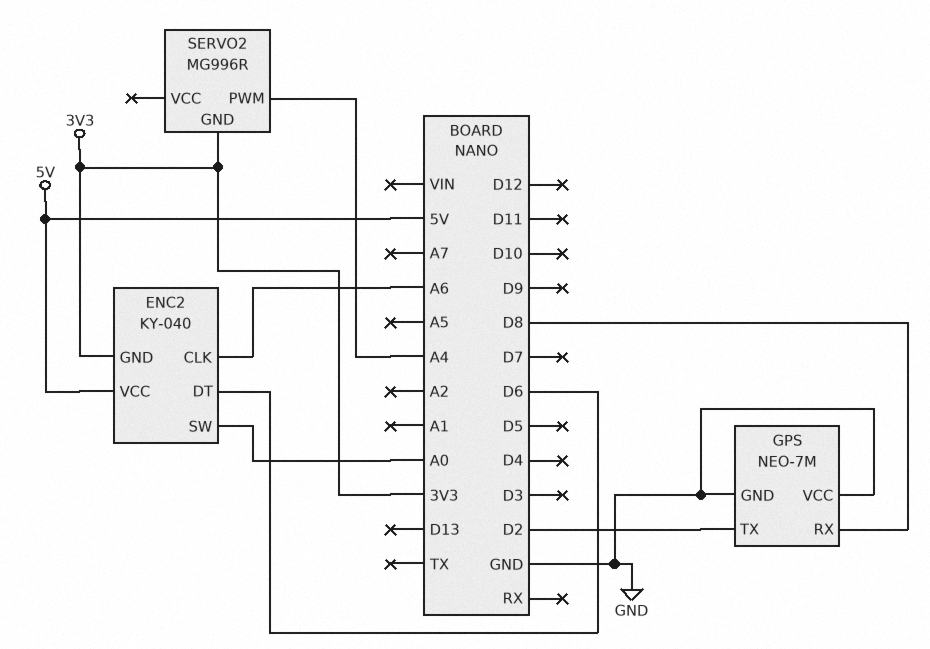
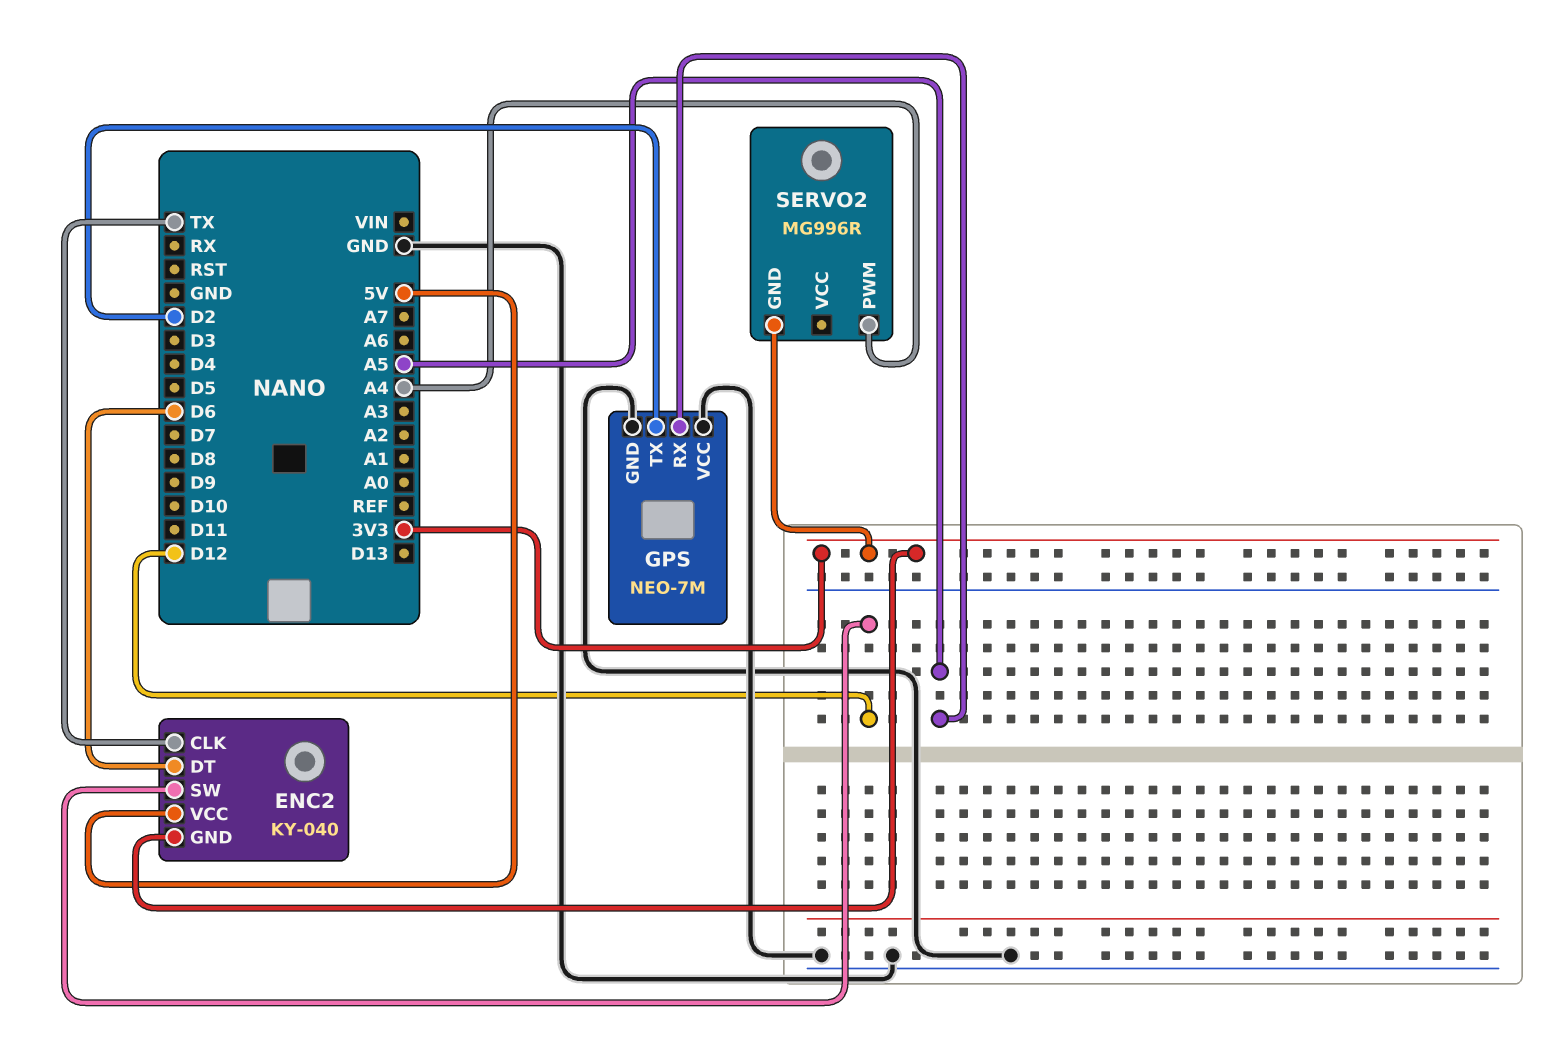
ENC2 pin CLK: A6 -> TX
ENC2 pin SW: A0 -> D12
GPS pin RX: D8 -> A5

